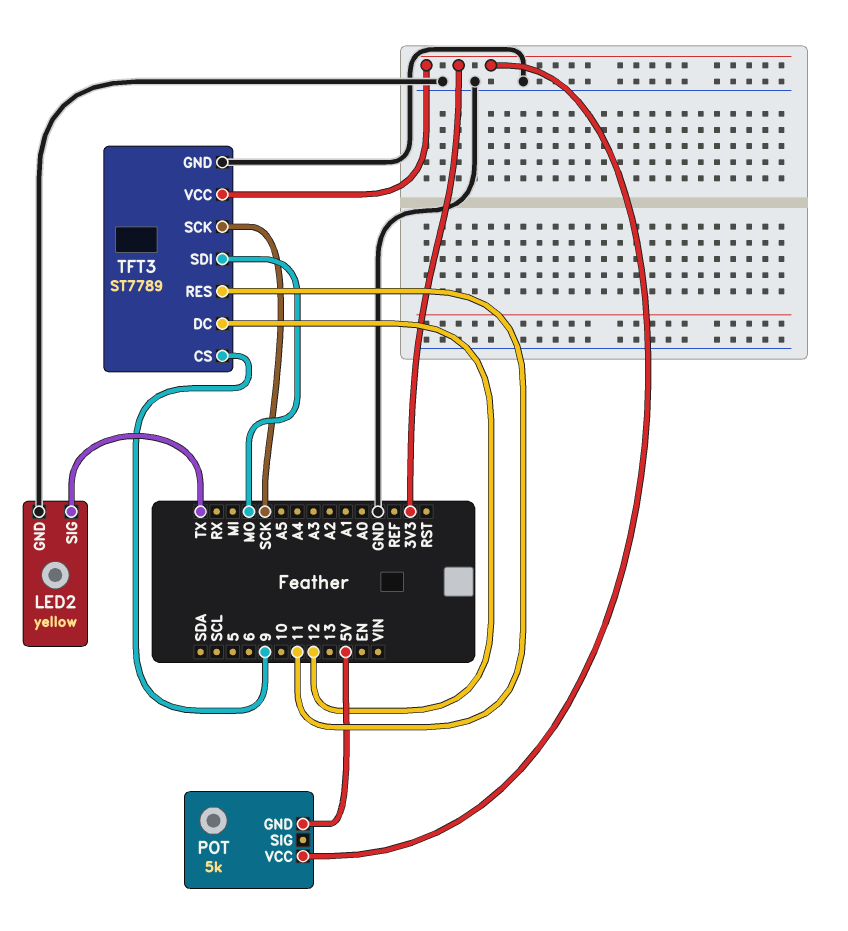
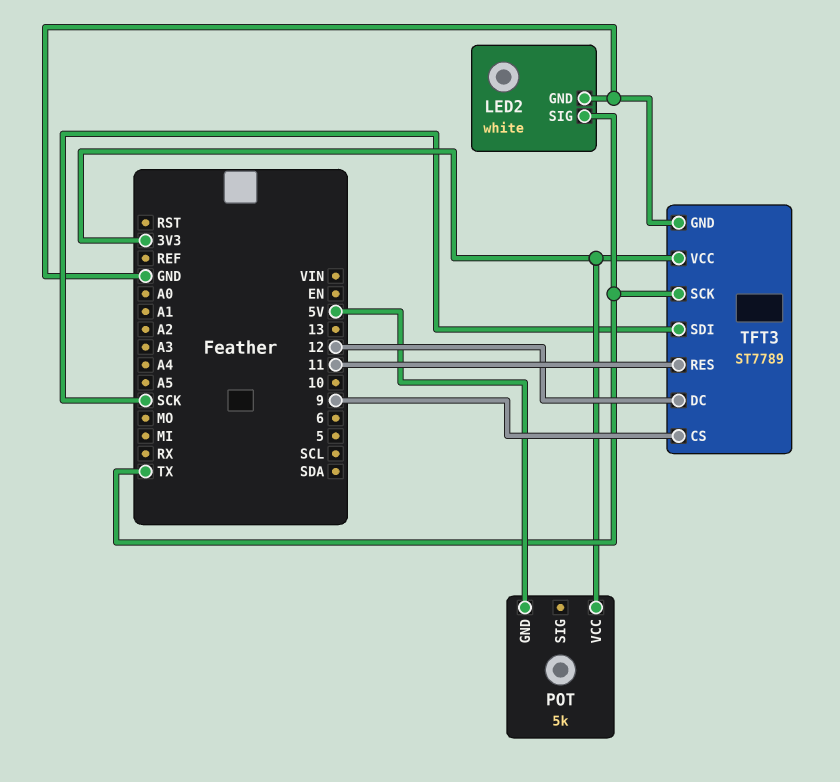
LED2: yellow -> white
TFT3 pin SCK: SCK -> TX
TFT3 pin SDI: MO -> SCK

